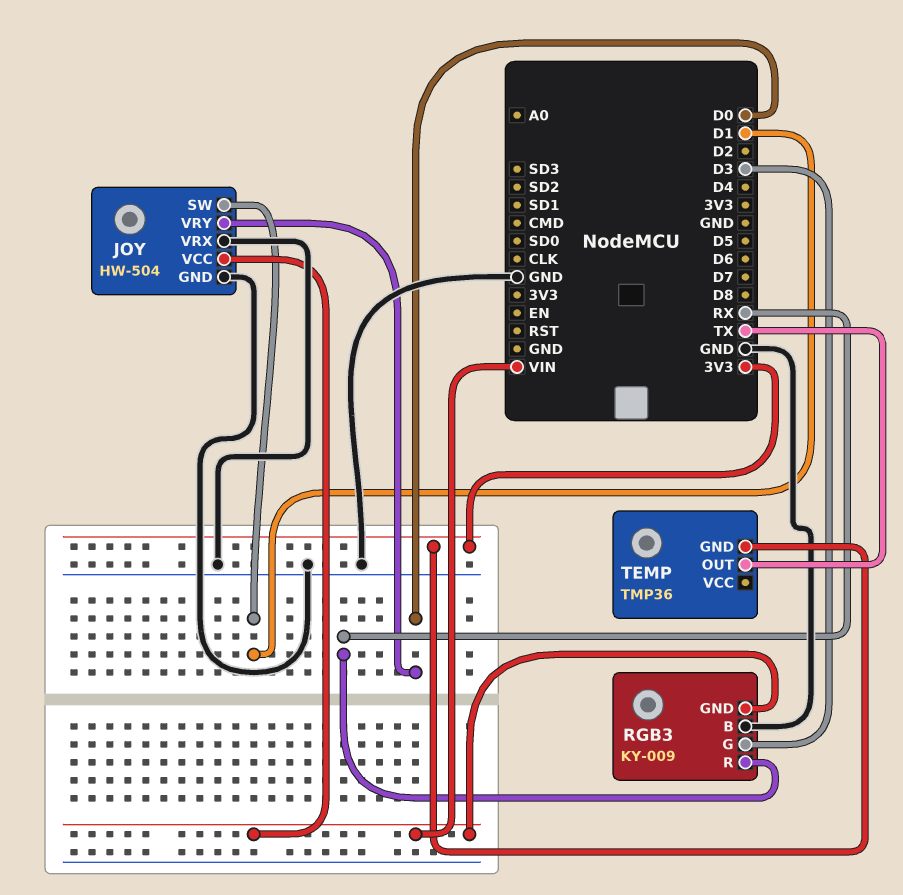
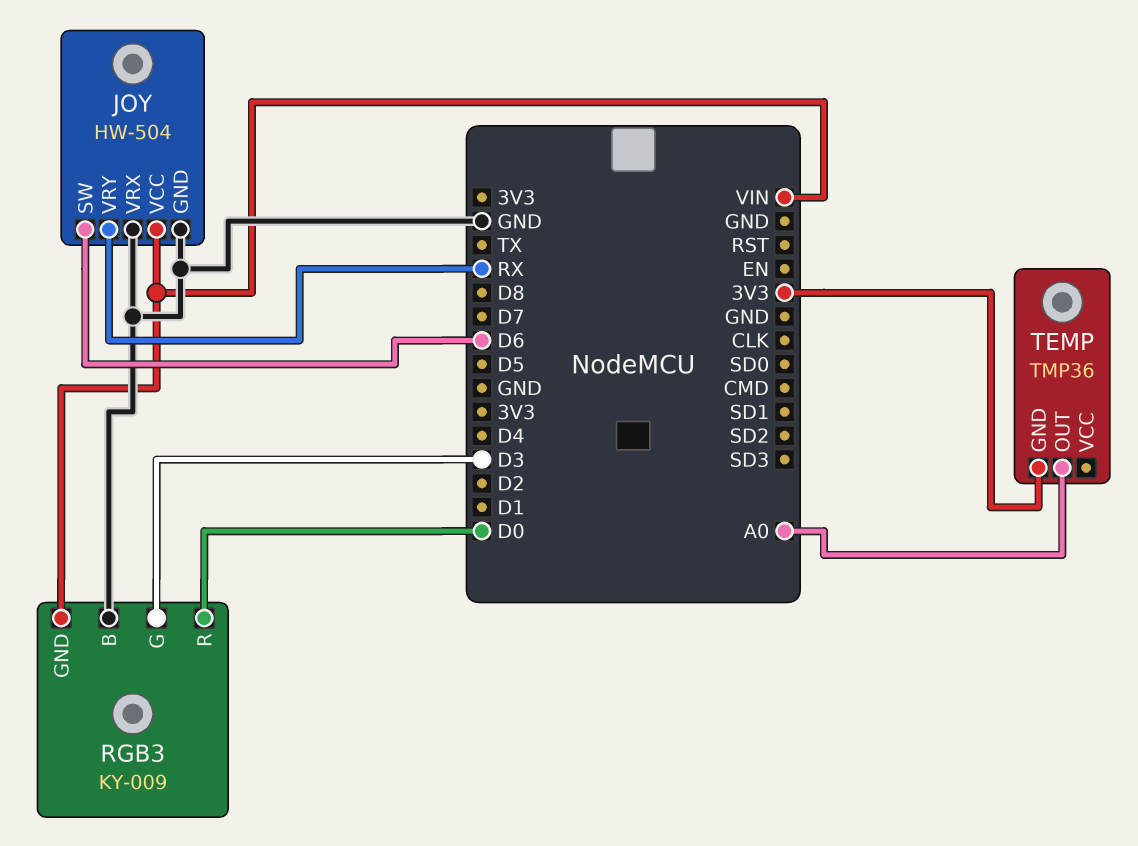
JOY pin SW: D1 -> D6
JOY pin VRY: D0 -> RX
RGB3 pin R: RX -> D0
TEMP pin OUT: TX -> A0

